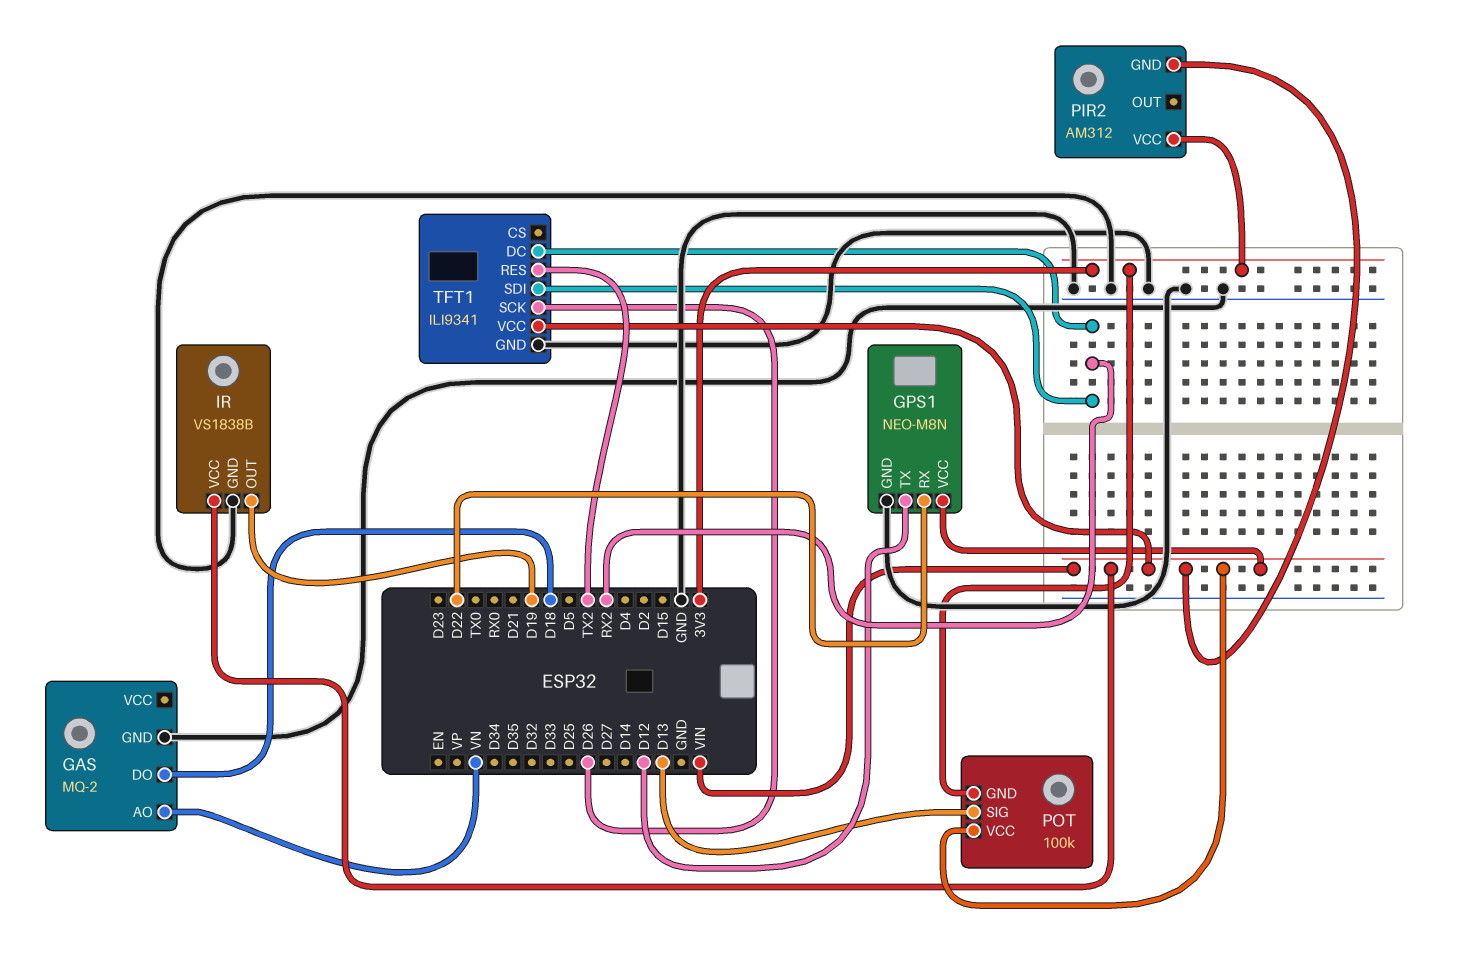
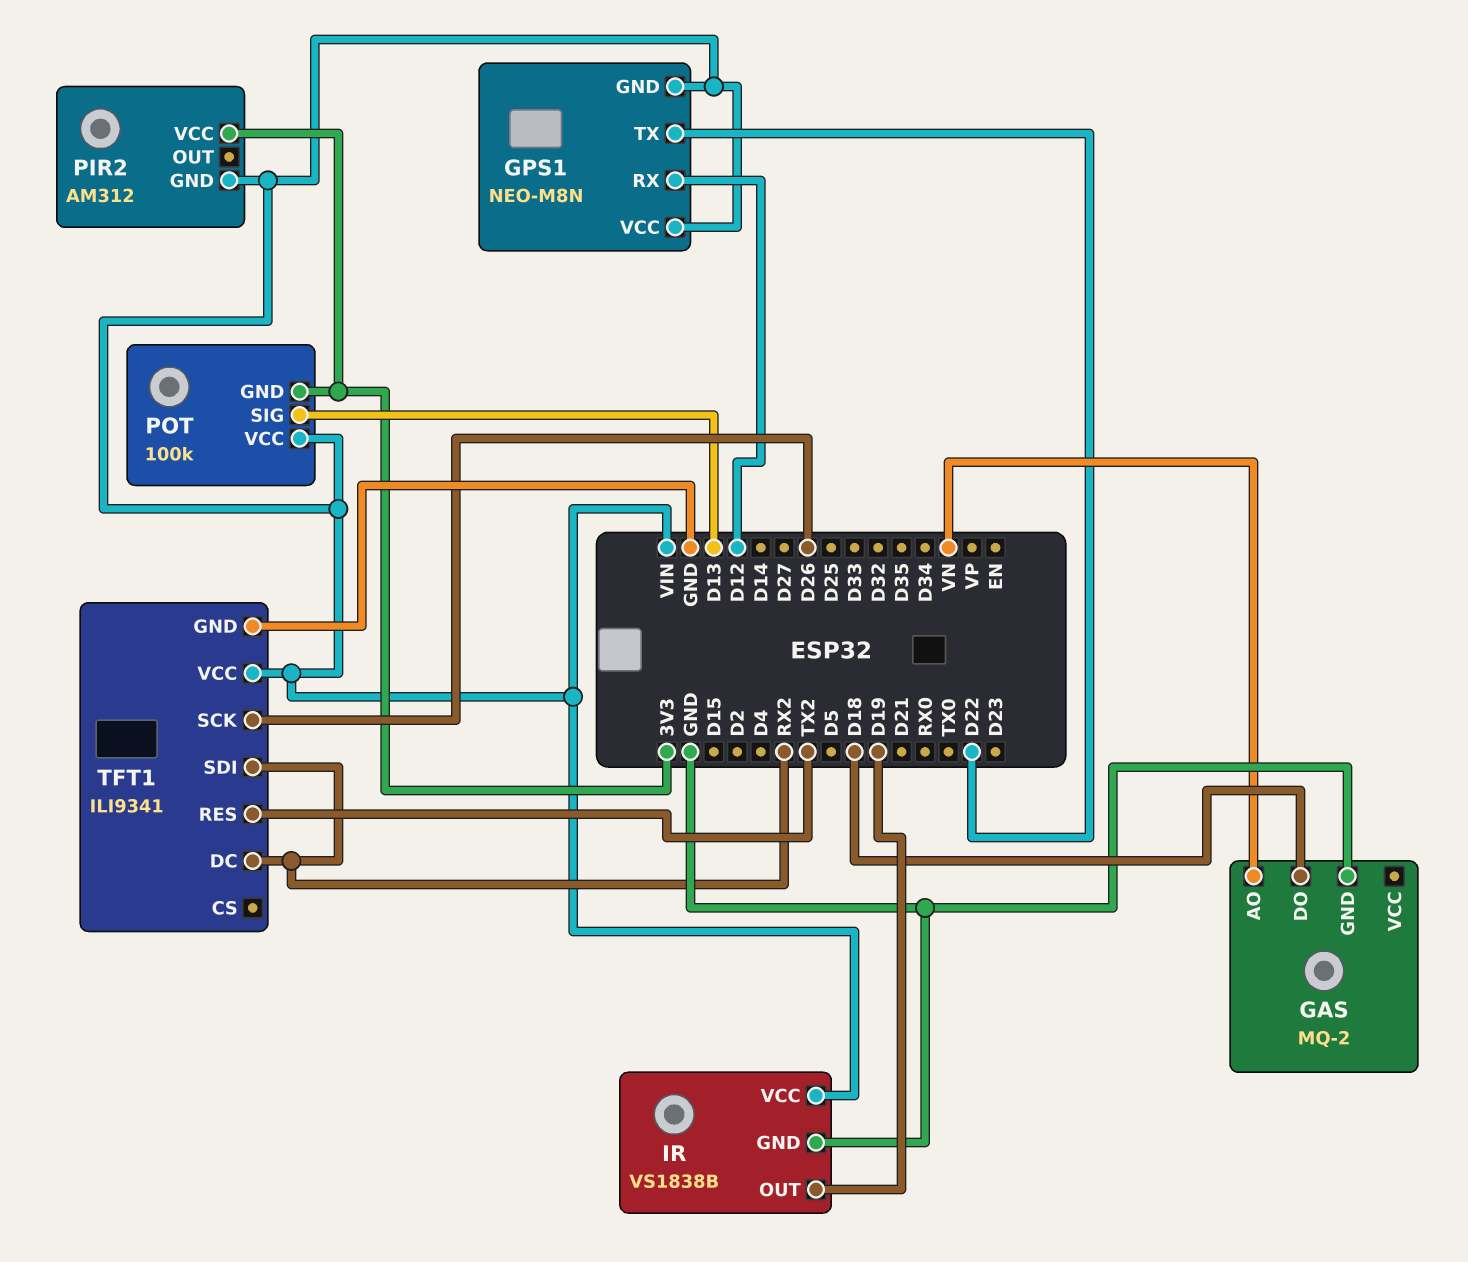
GPS1 pin GND: GND -> VIN
GPS1 pin RX: D22 -> D12
GPS1 pin TX: D12 -> D22

